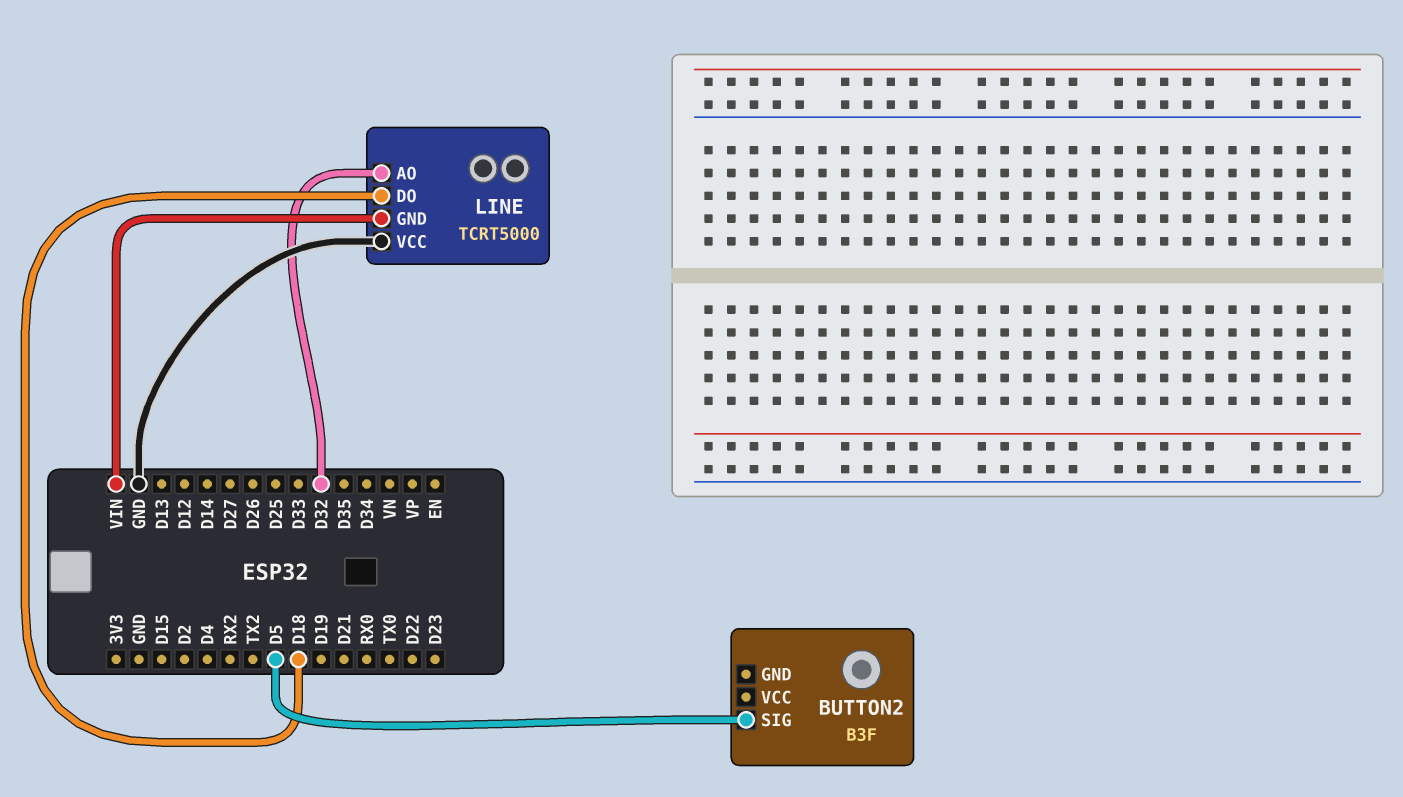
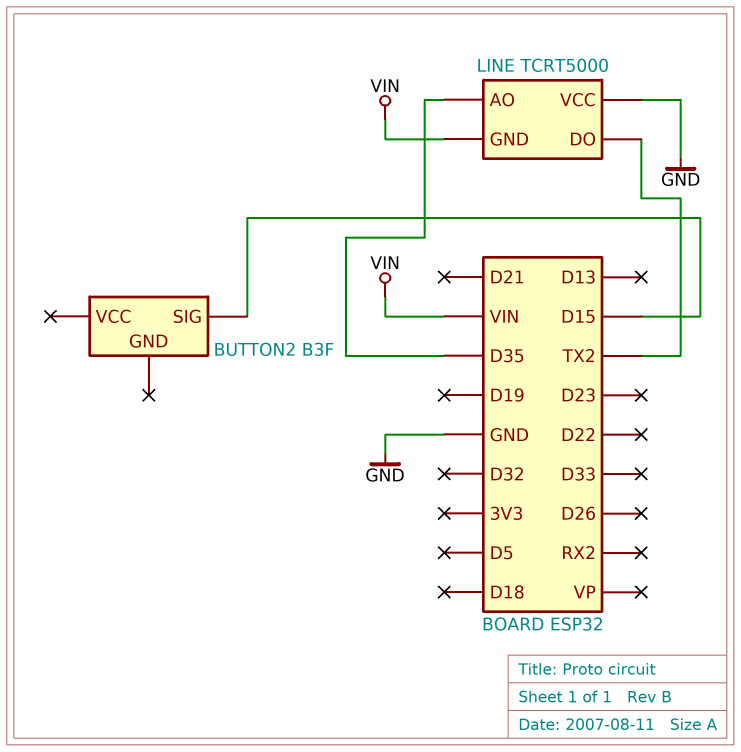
BUTTON2 pin SIG: D5 -> D15
LINE pin AO: D32 -> D35
LINE pin DO: D18 -> TX2

